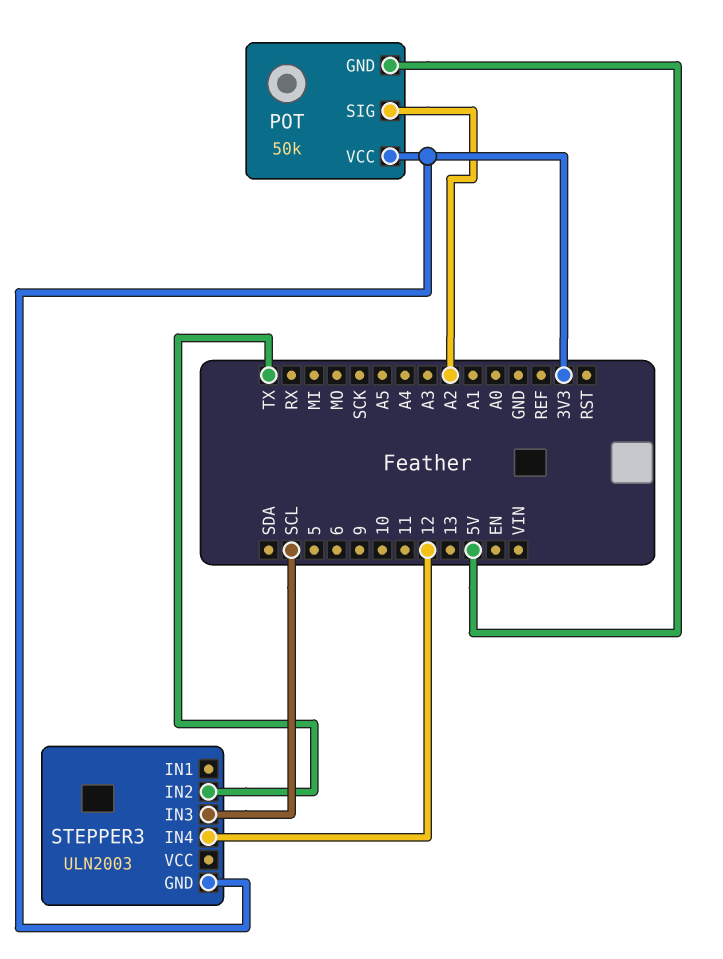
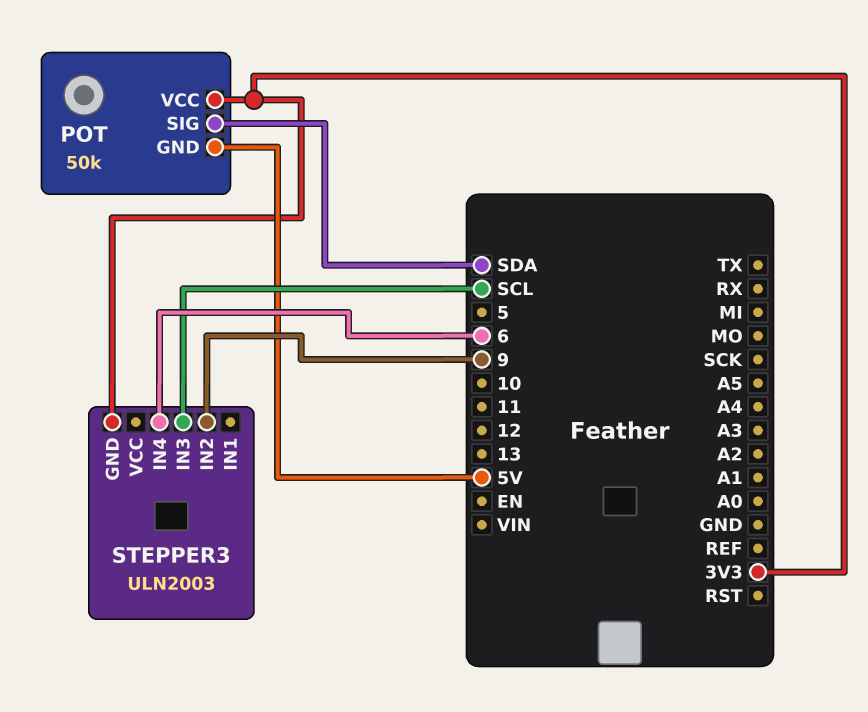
POT pin SIG: A2 -> SDA
STEPPER3 pin IN2: TX -> 9
STEPPER3 pin IN4: 12 -> 6

